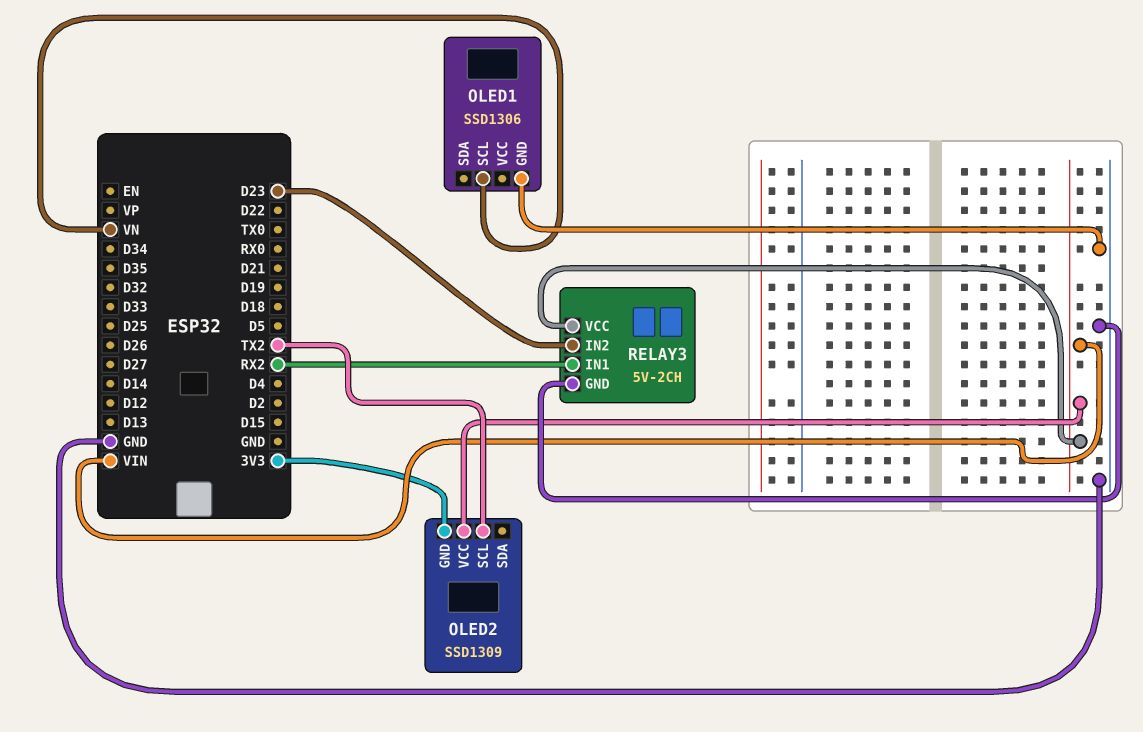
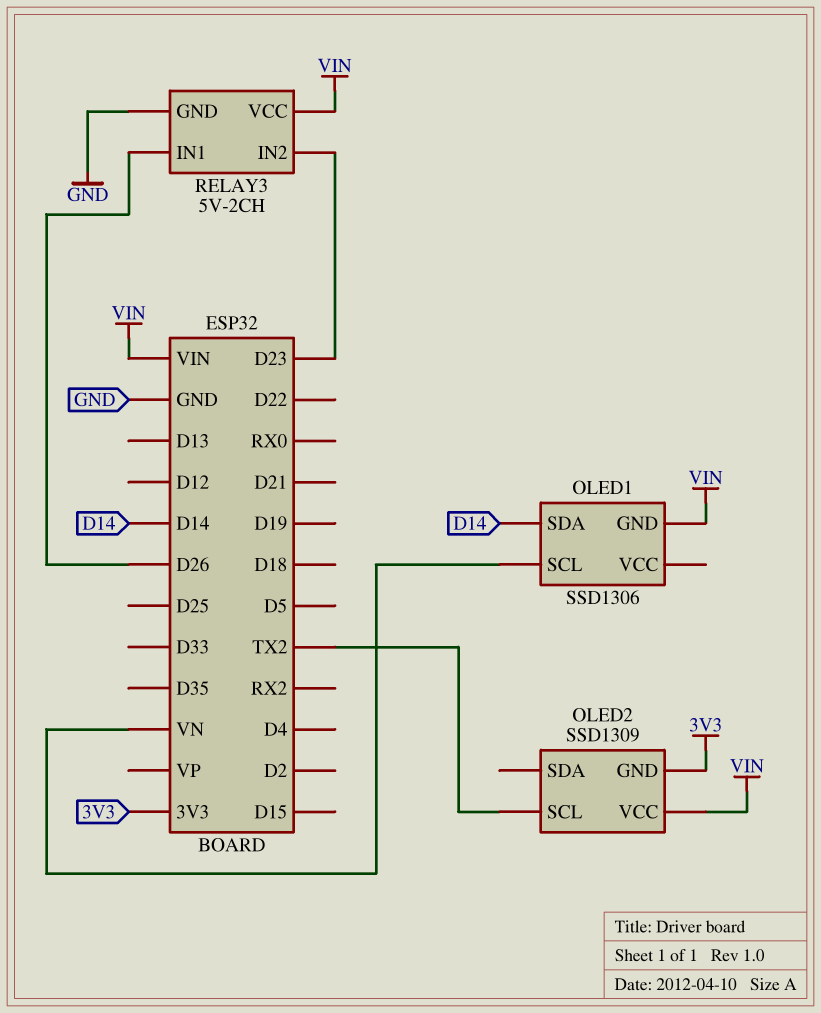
OLED1 pin GND: GND -> VIN
OLED1 pin SDA: none -> D14
RELAY3 pin IN1: RX2 -> D26

